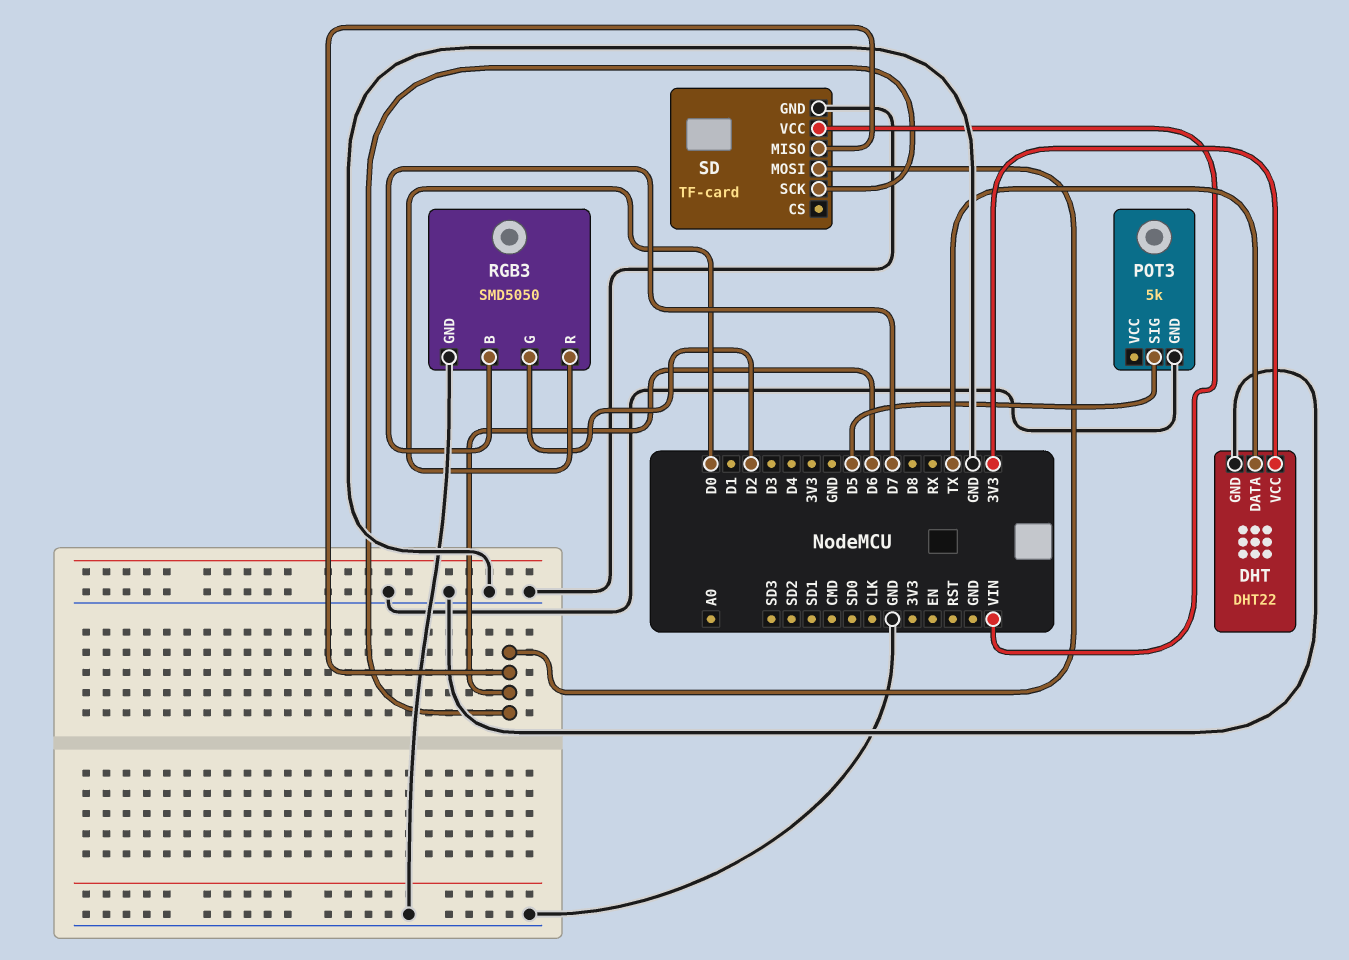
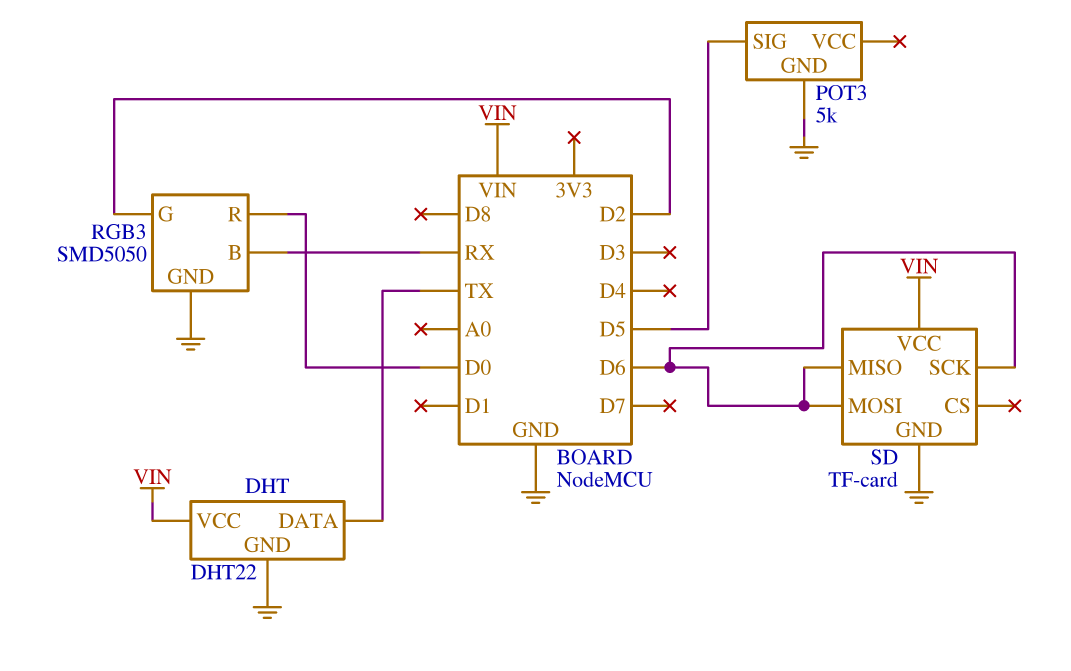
DHT pin VCC: 3V3 -> VIN
RGB3 pin B: D7 -> RX

